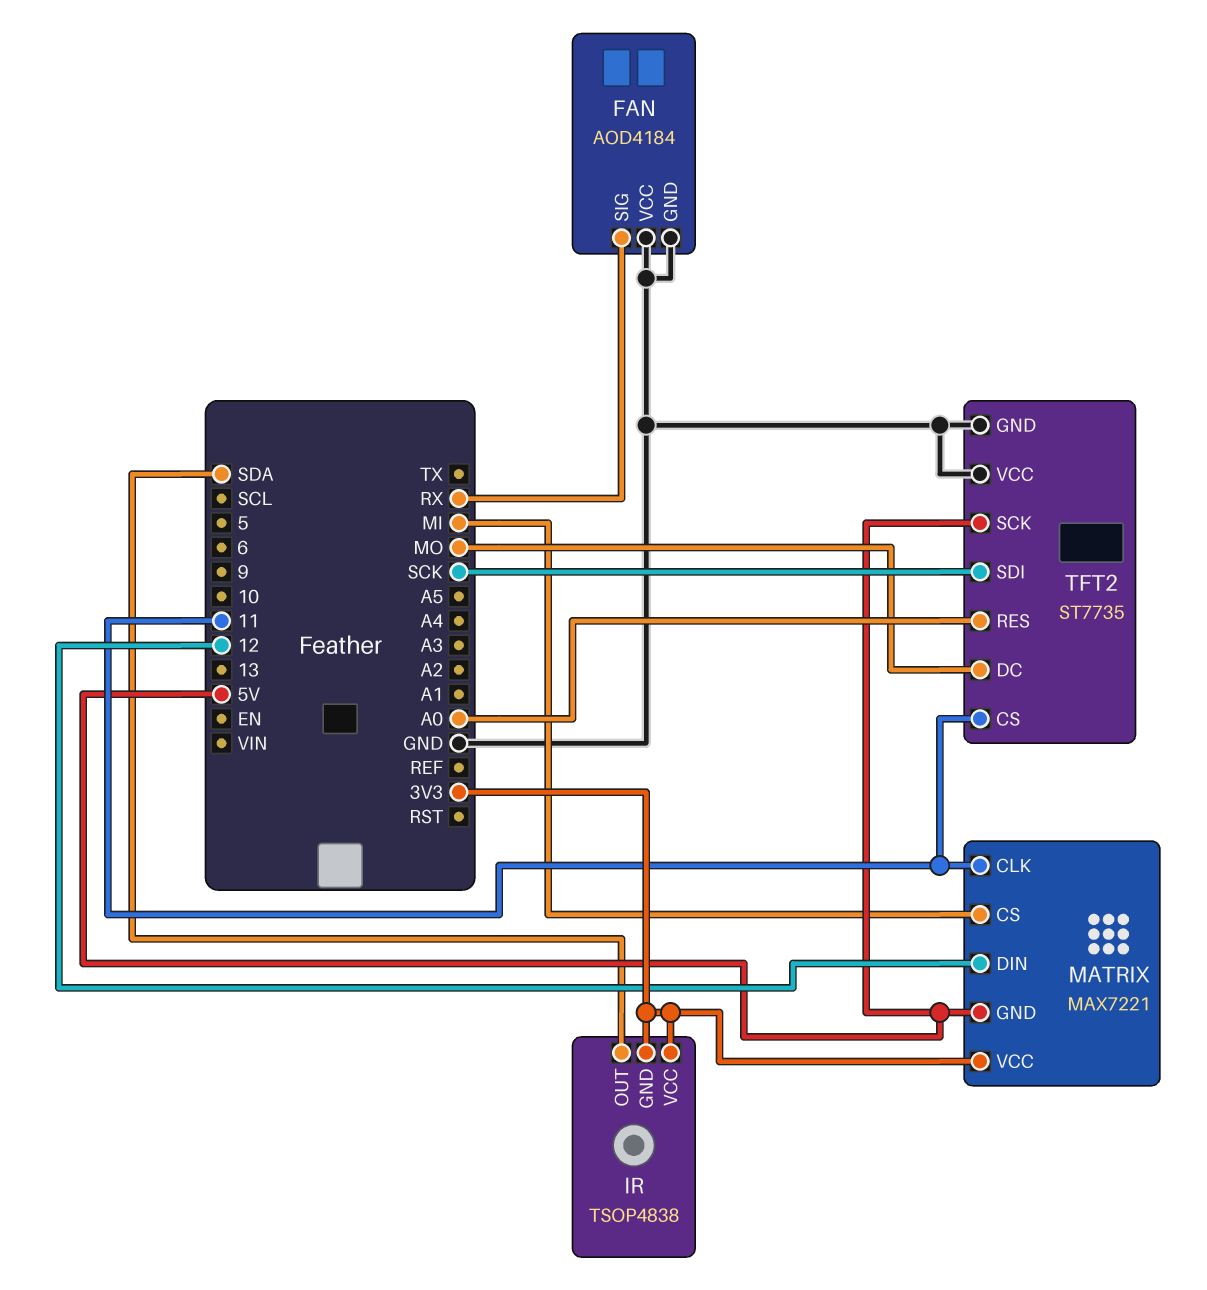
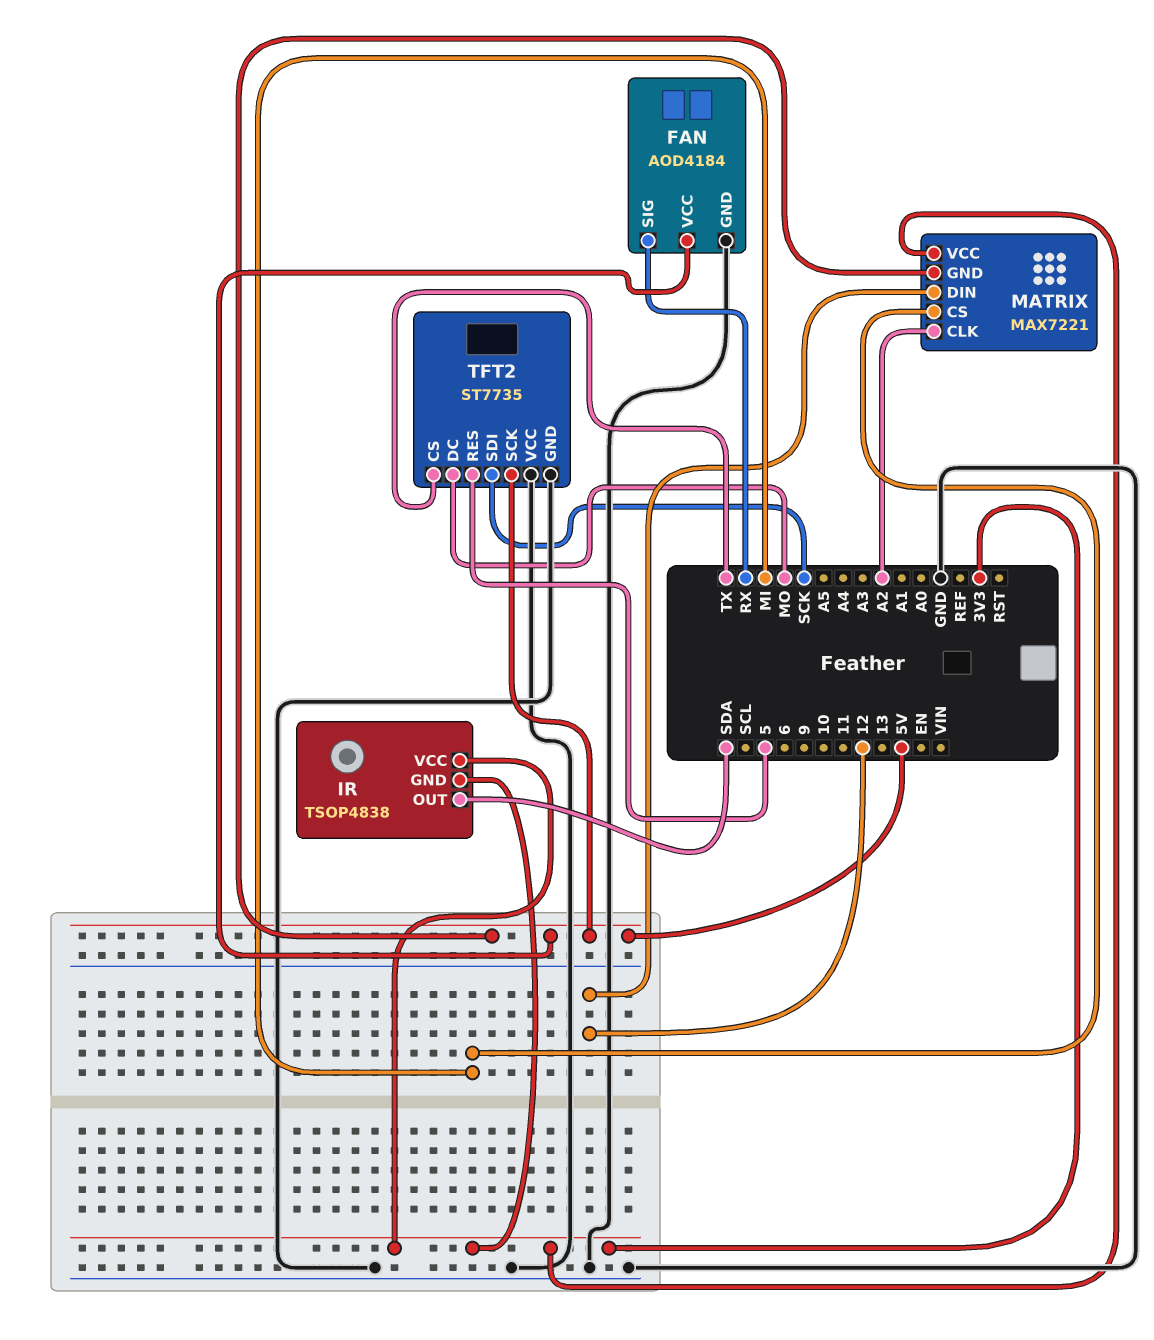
FAN pin VCC: GND -> 5V
MATRIX pin CLK: 11 -> A2
TFT2 pin CS: 11 -> TX
TFT2 pin RES: A0 -> 5

